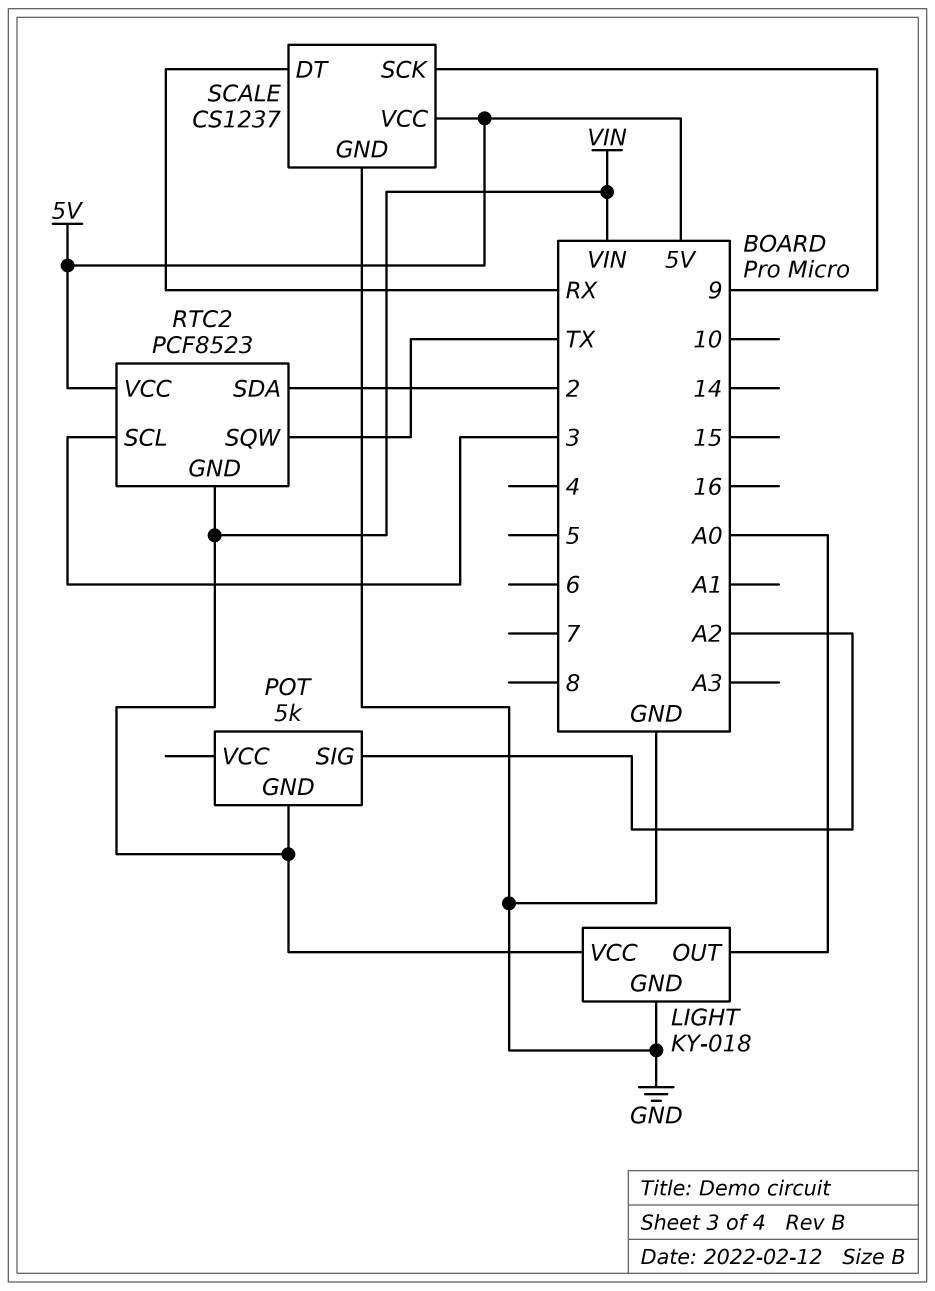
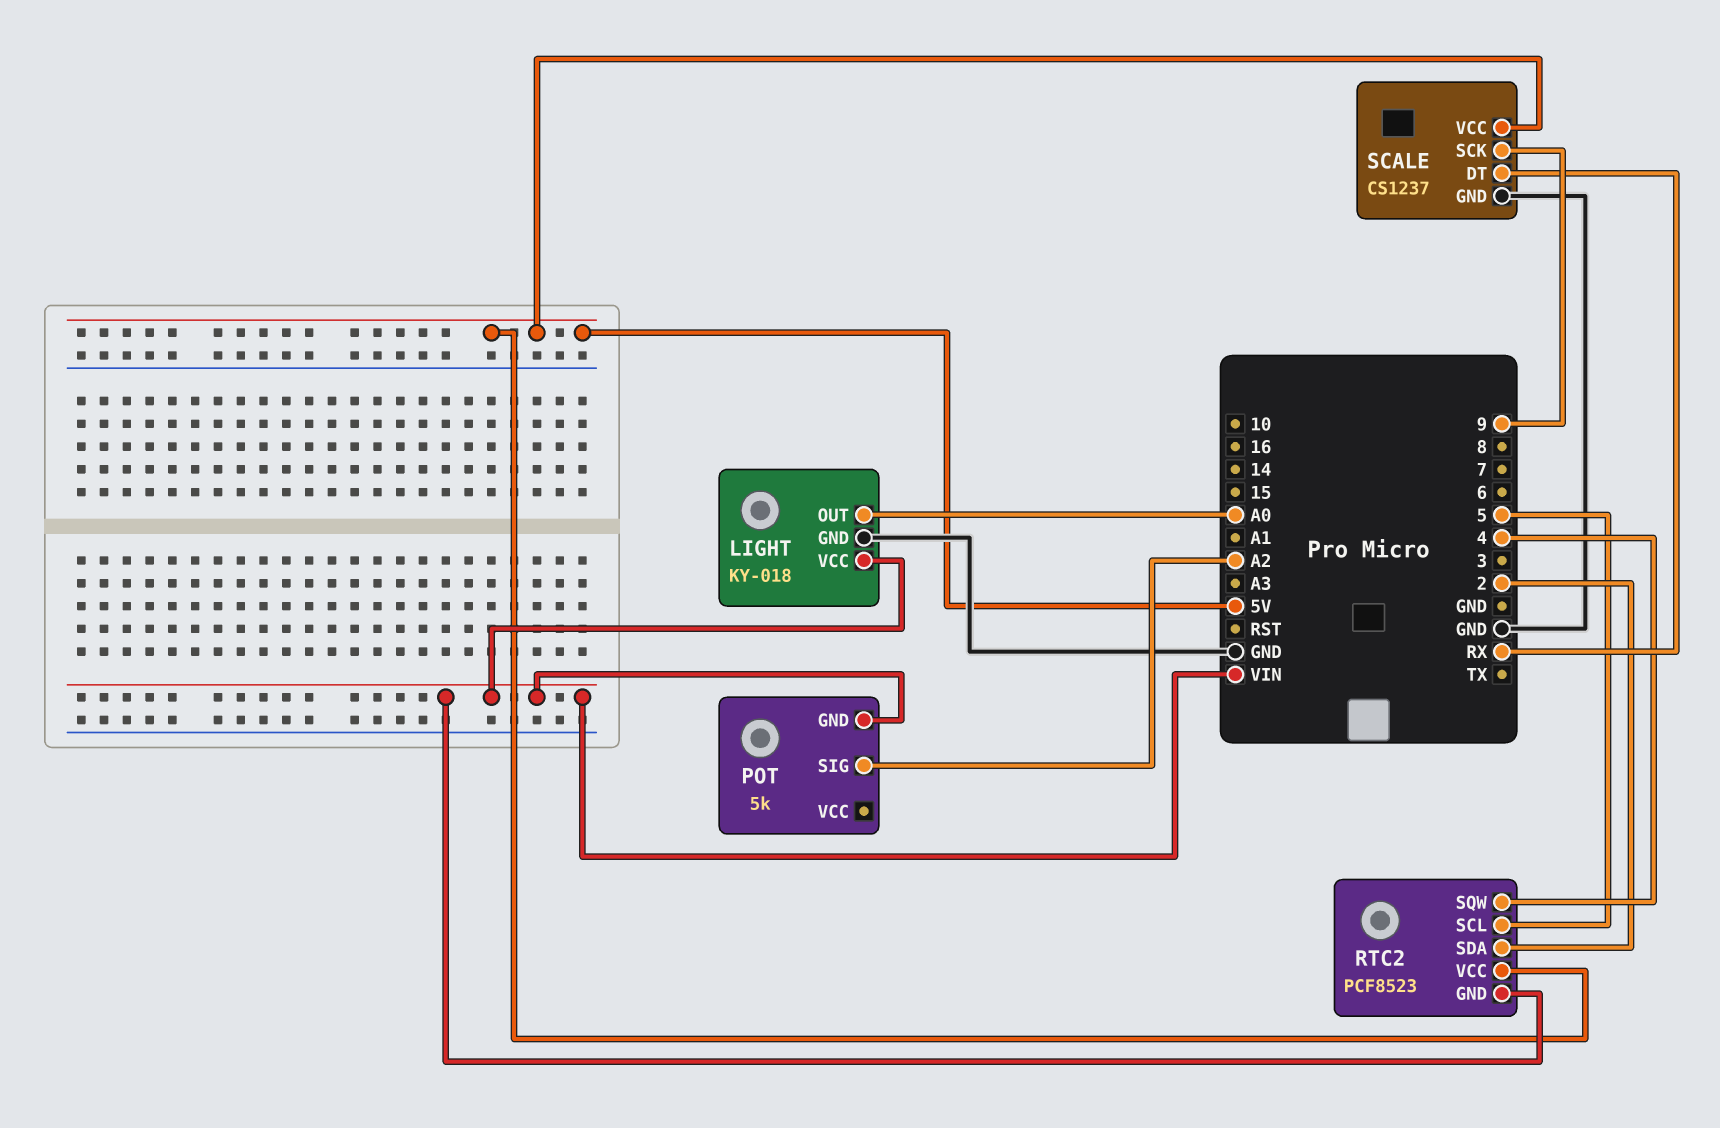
RTC2 pin SCL: 3 -> 5
RTC2 pin SQW: TX -> 4

